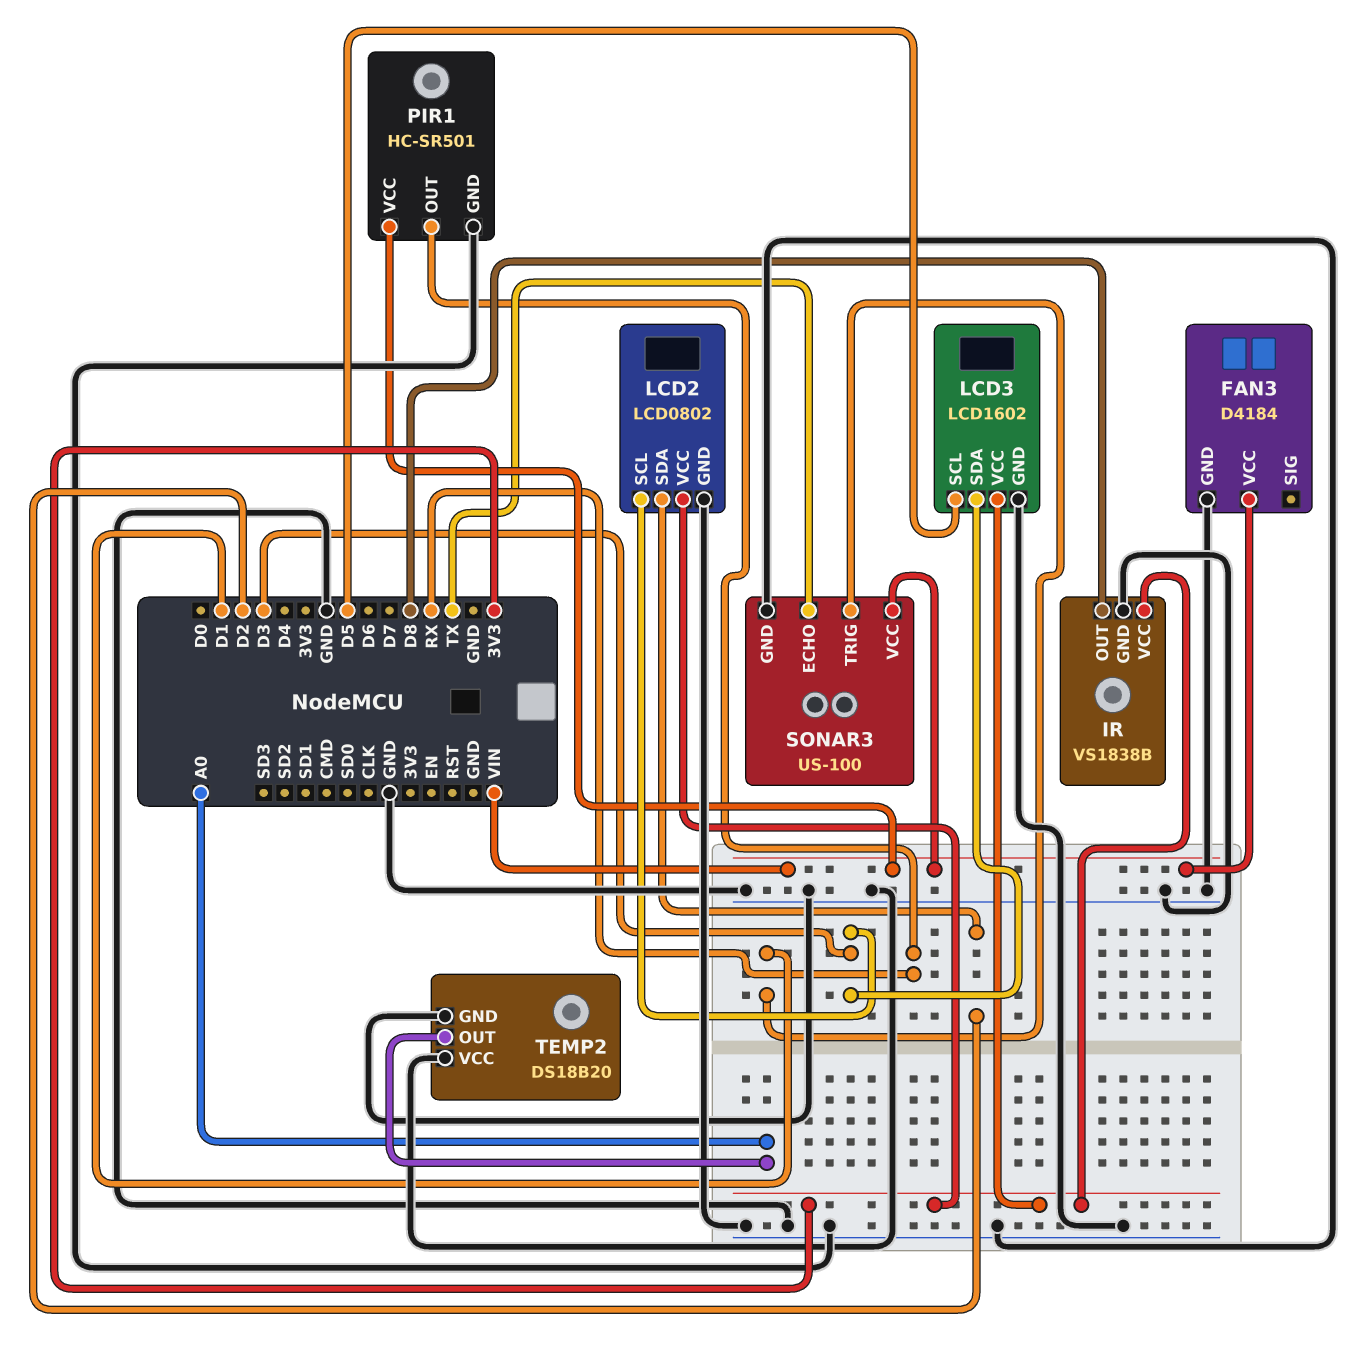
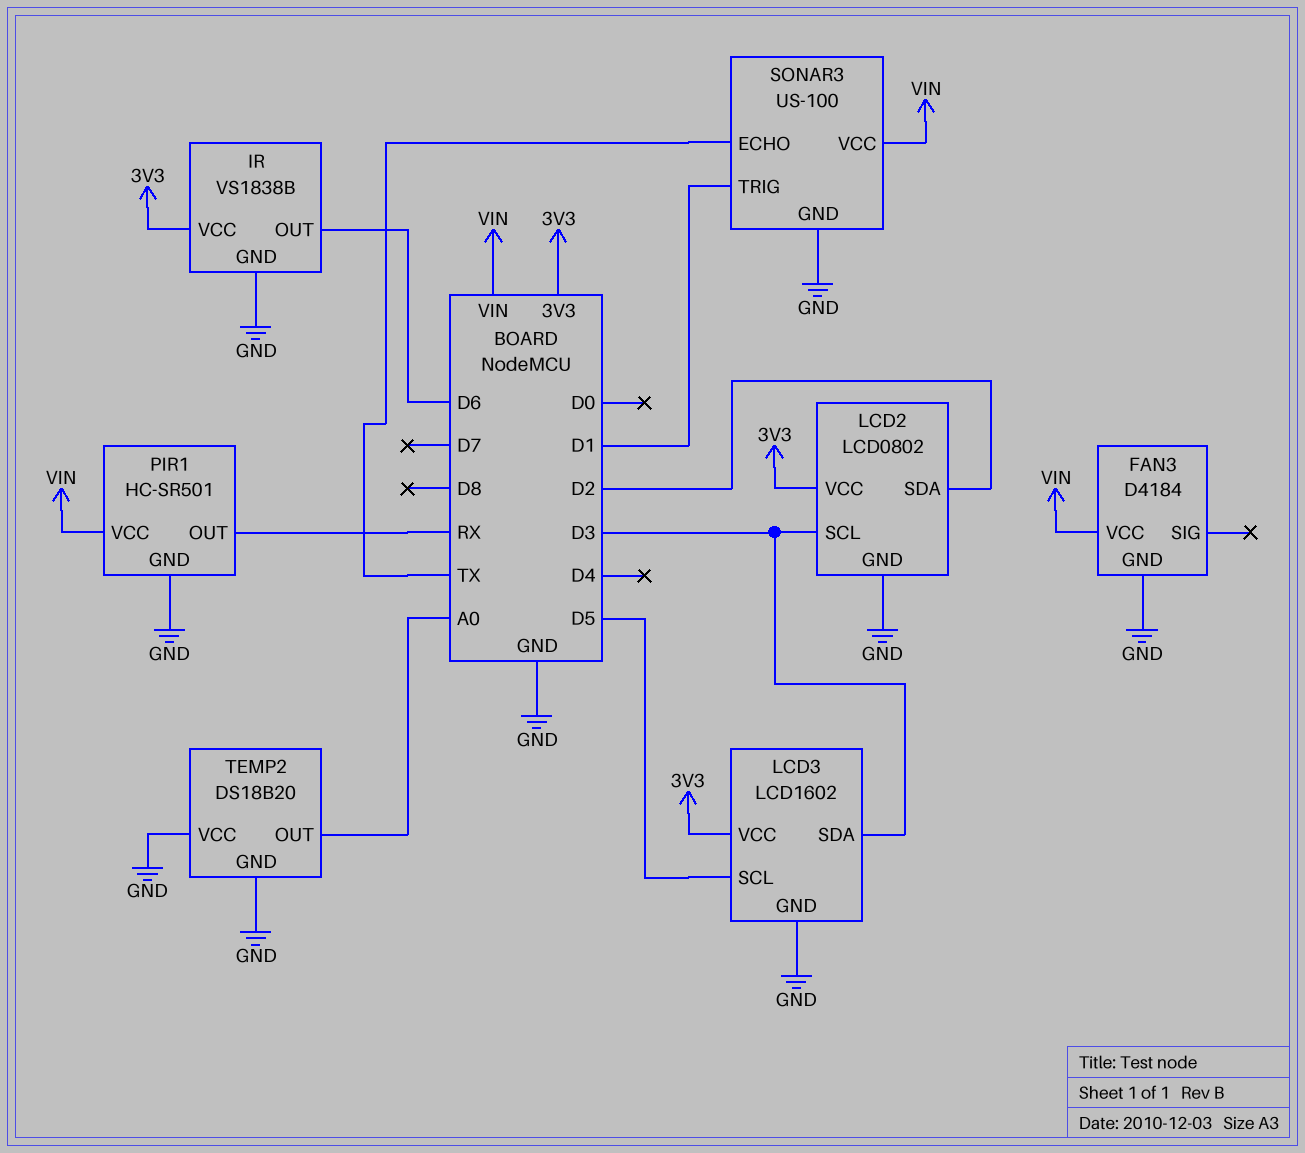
IR pin OUT: D8 -> D6

